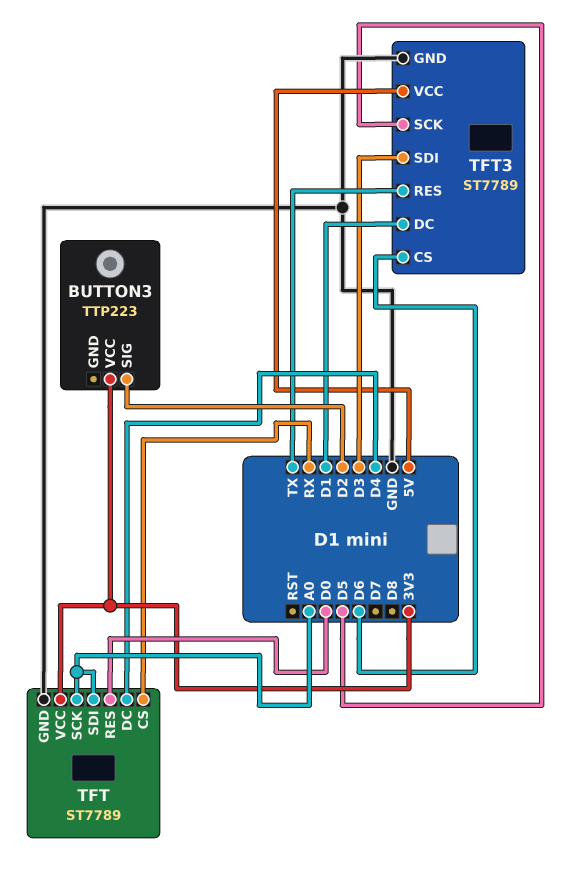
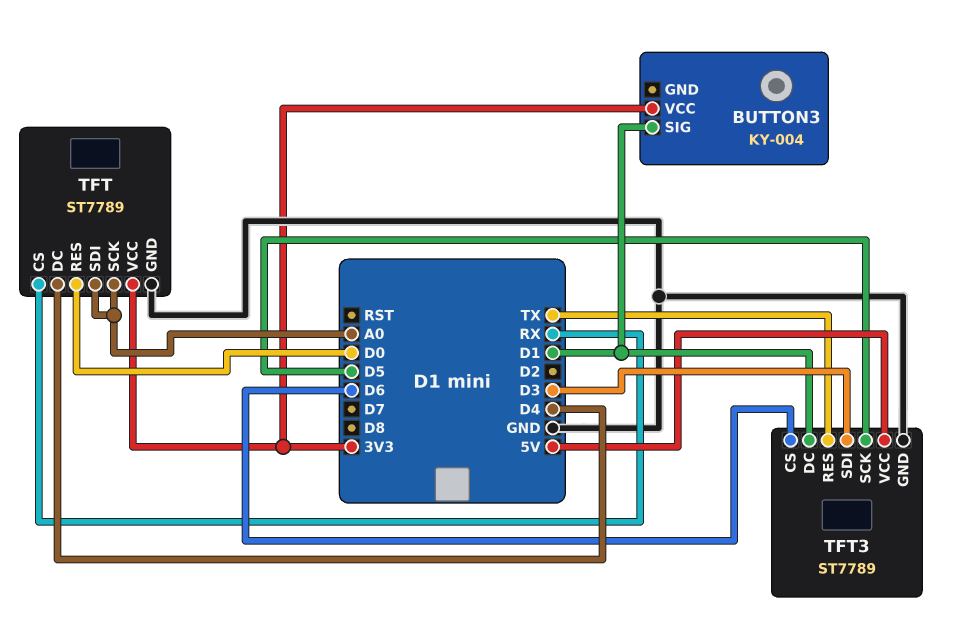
BUTTON3: TTP223 -> KY-004
BUTTON3 pin SIG: D2 -> D1

